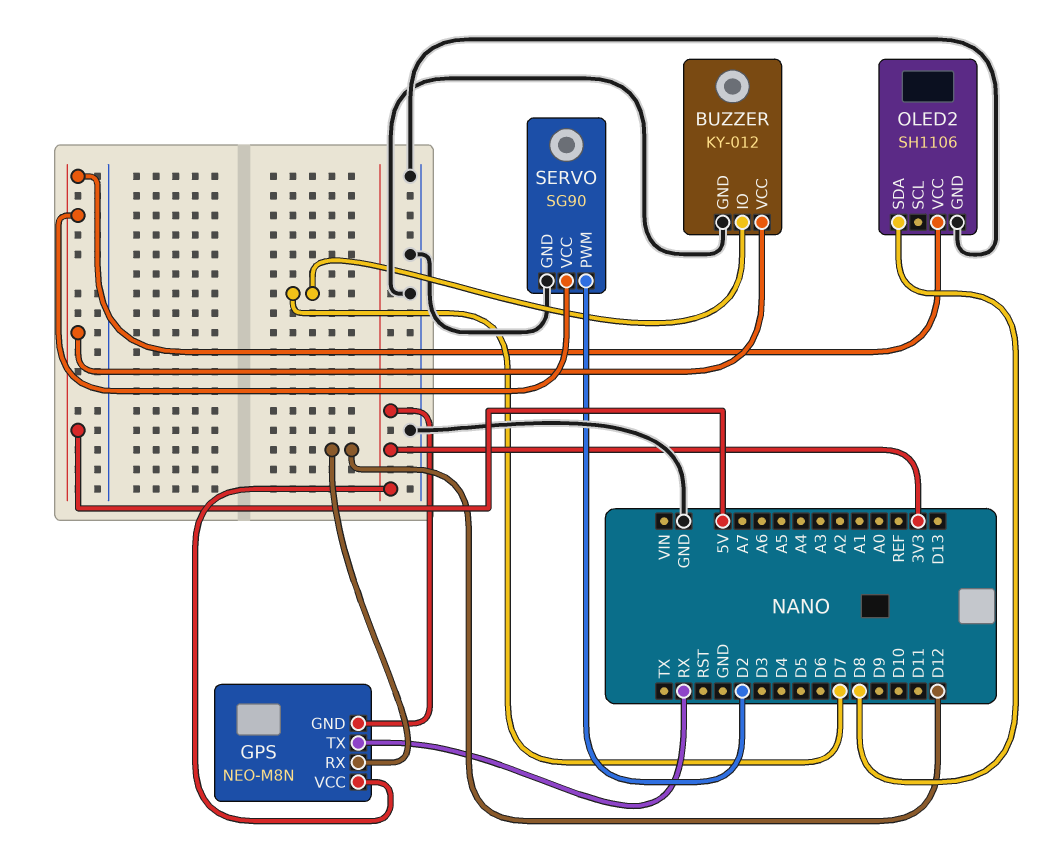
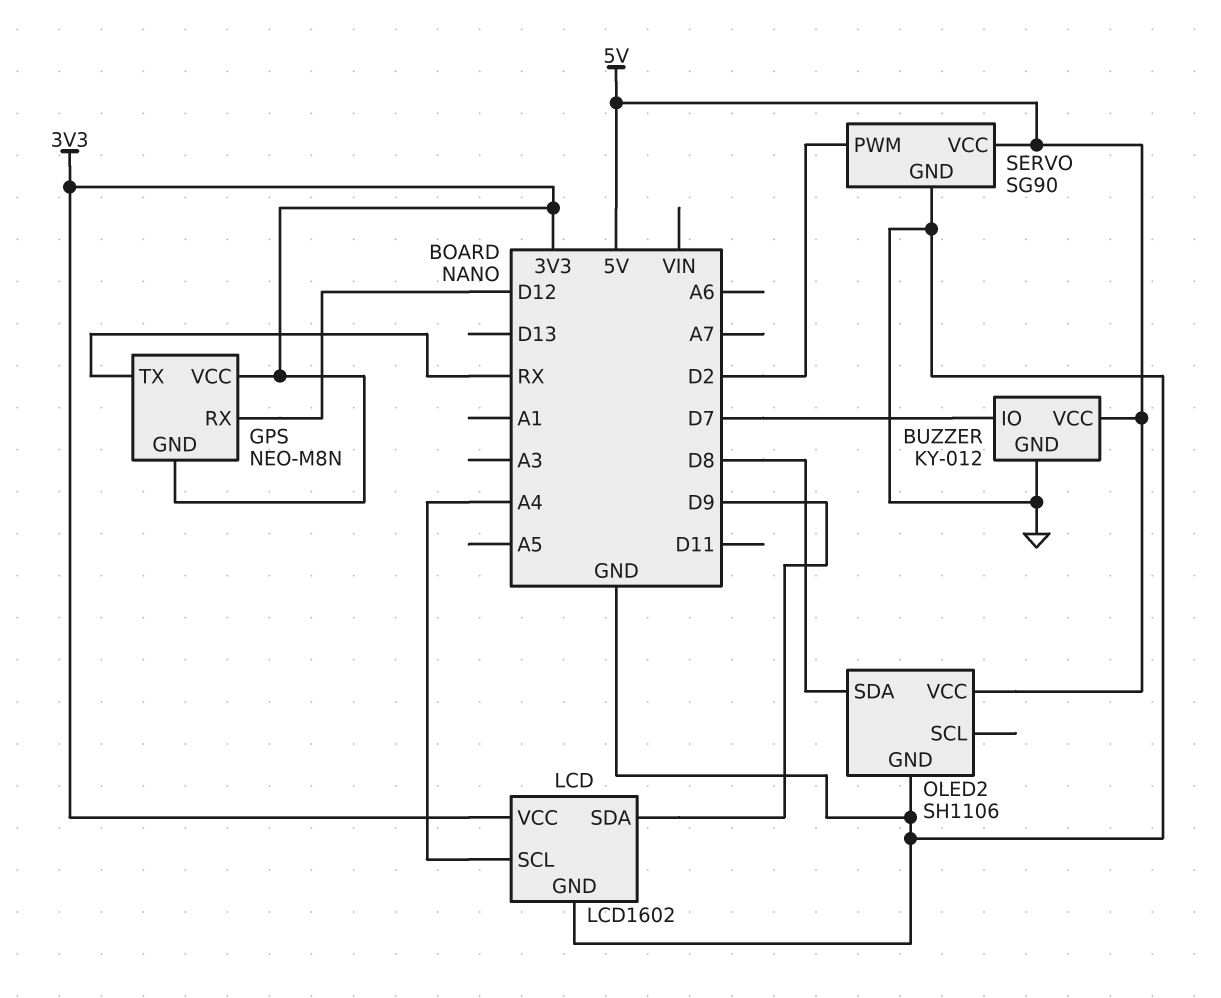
LCD: none -> LCD1602
LCD pin GND: none -> GND
LCD pin SCL: none -> A4
LCD pin SDA: none -> D9
LCD pin VCC: none -> 3V3

